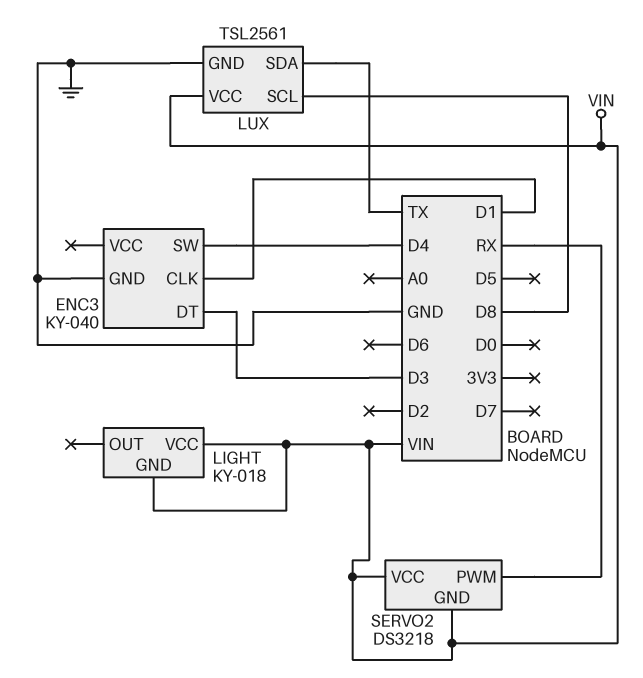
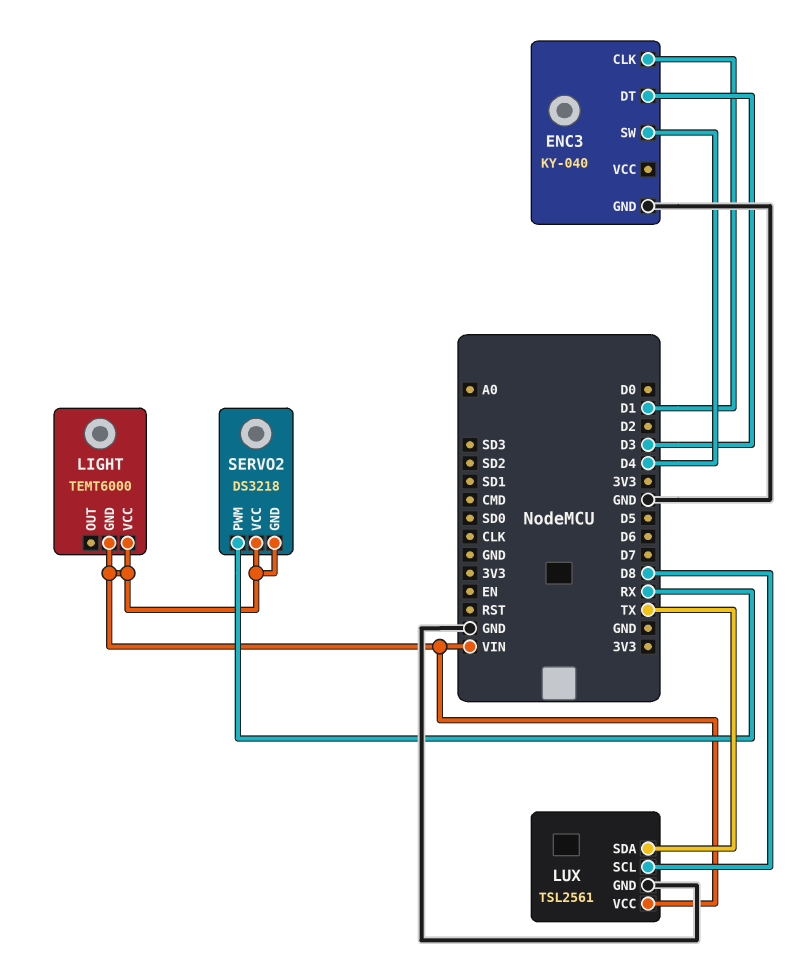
LIGHT: KY-018 -> TEMT6000

